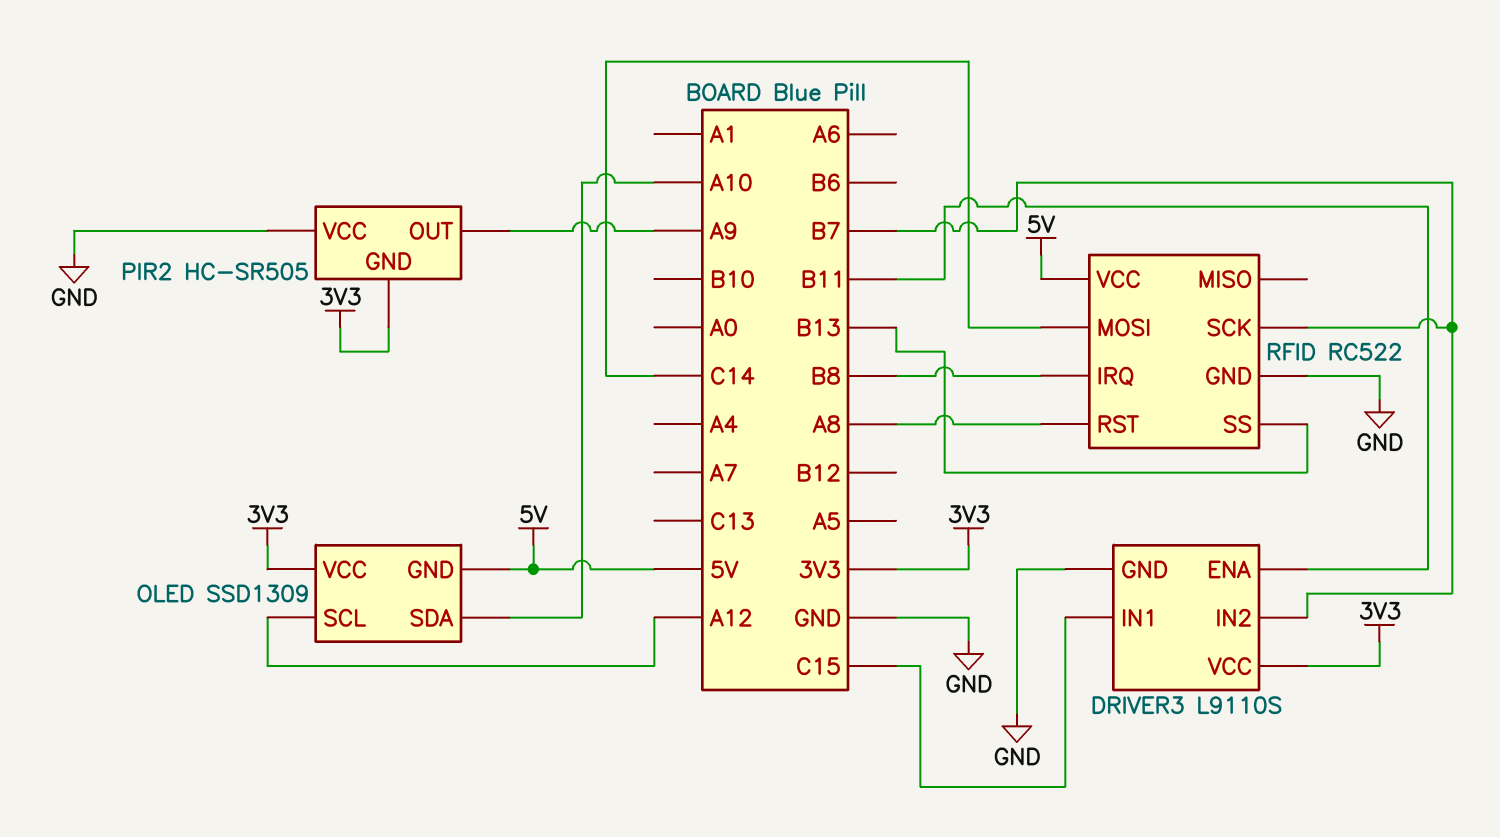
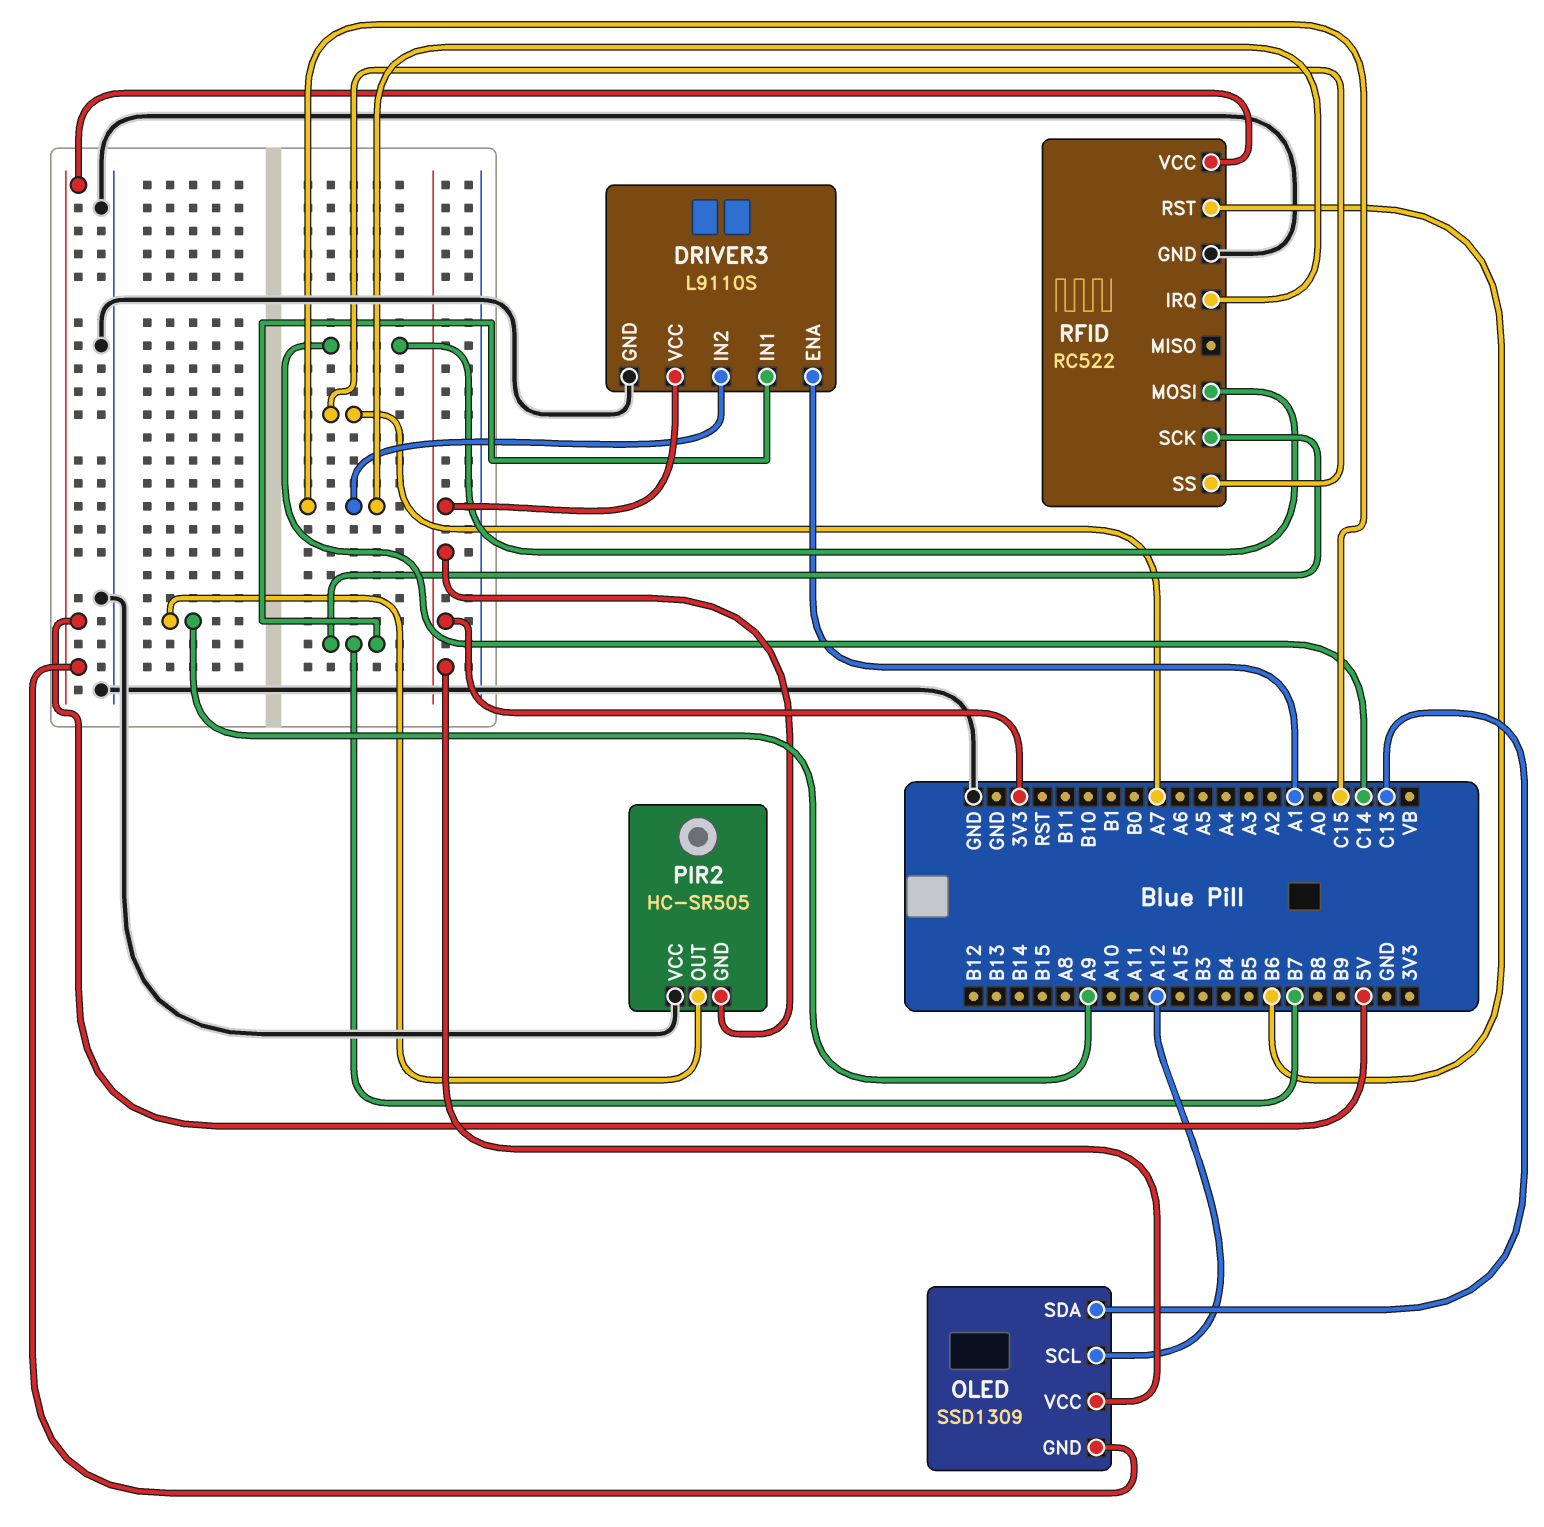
DRIVER3 pin ENA: B11 -> A1
DRIVER3 pin IN1: C15 -> B7
DRIVER3 pin IN2: B7 -> C15
OLED pin SDA: A10 -> C13
RFID pin IRQ: B8 -> C15
RFID pin RST: A8 -> B6
RFID pin SS: B13 -> A7

